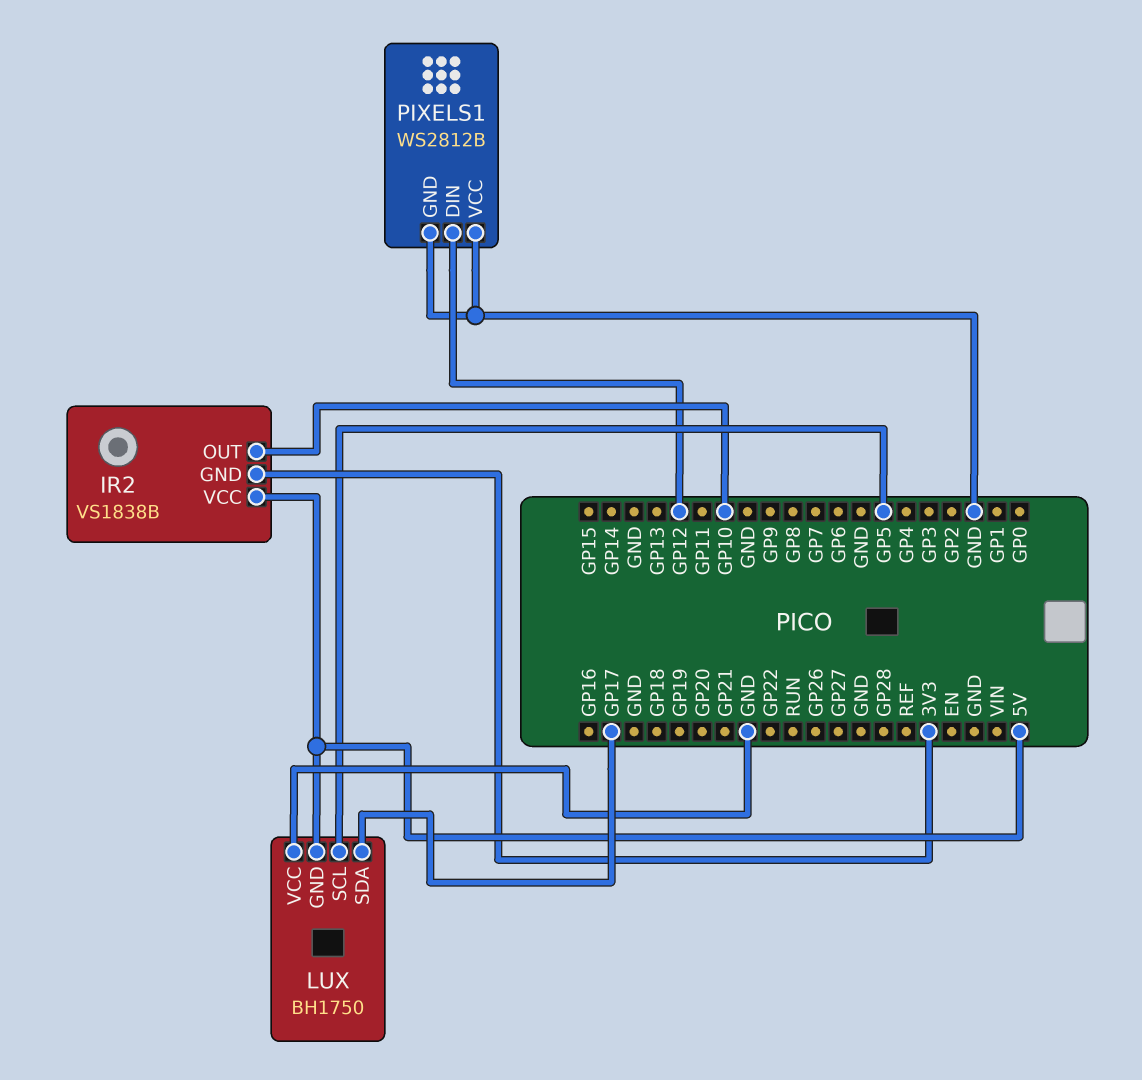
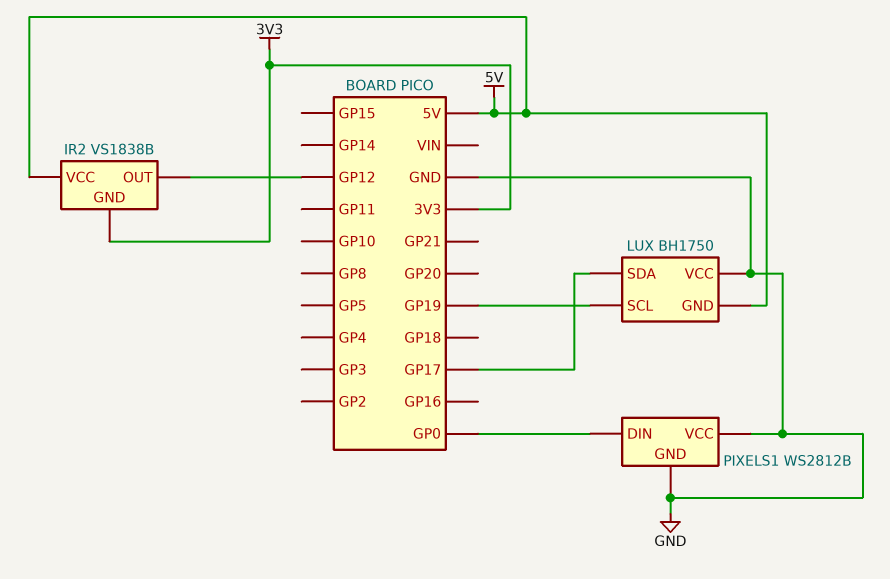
IR2 pin OUT: GP10 -> GP12
LUX pin SCL: GP5 -> GP19
PIXELS1 pin DIN: GP12 -> GP0

